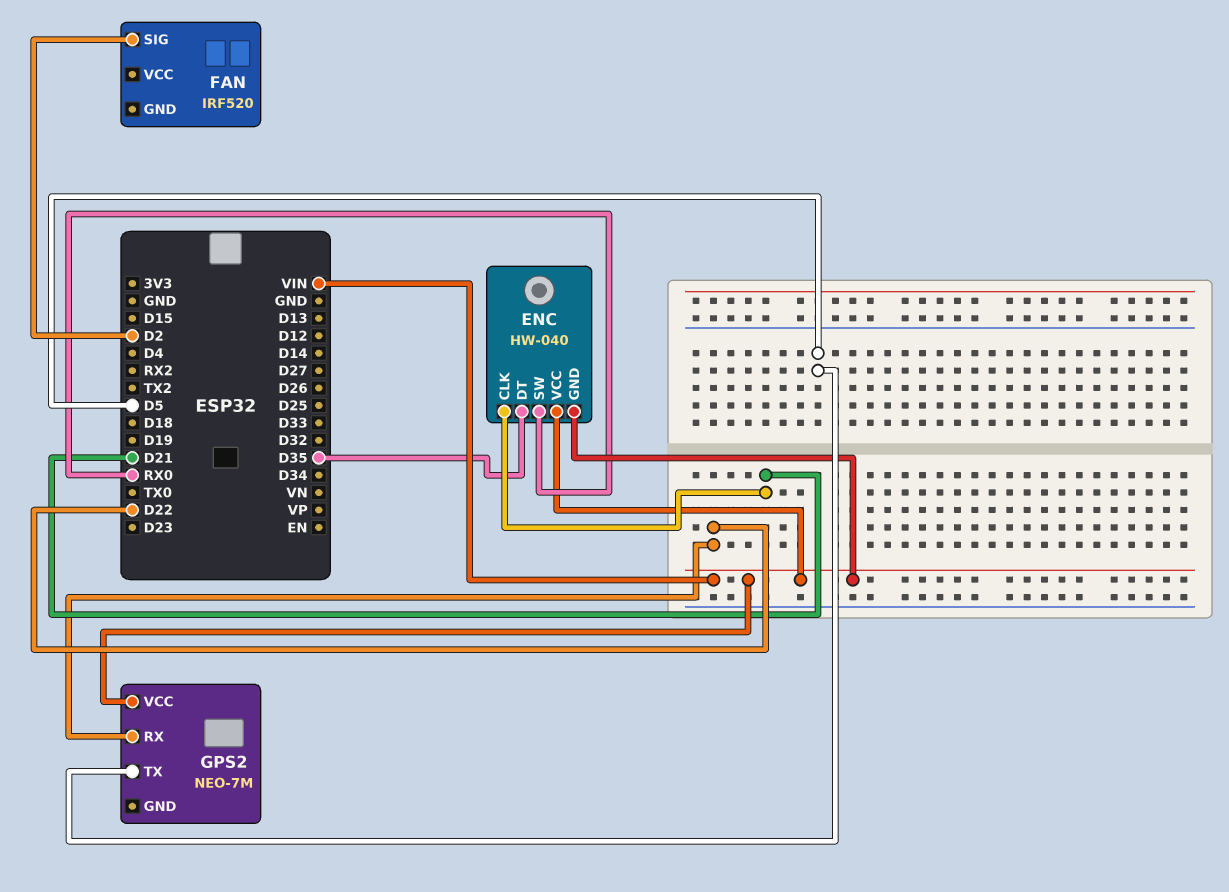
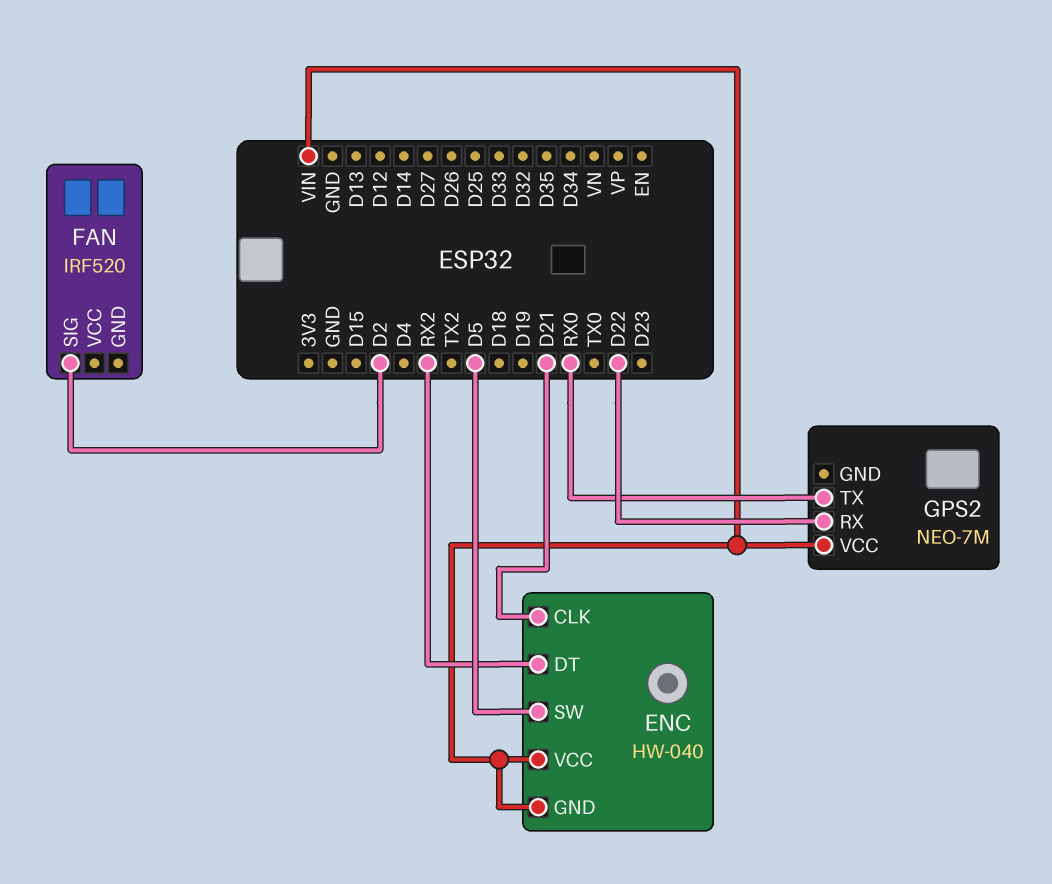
ENC pin DT: D35 -> RX2
ENC pin SW: RX0 -> D5
GPS2 pin TX: D5 -> RX0

